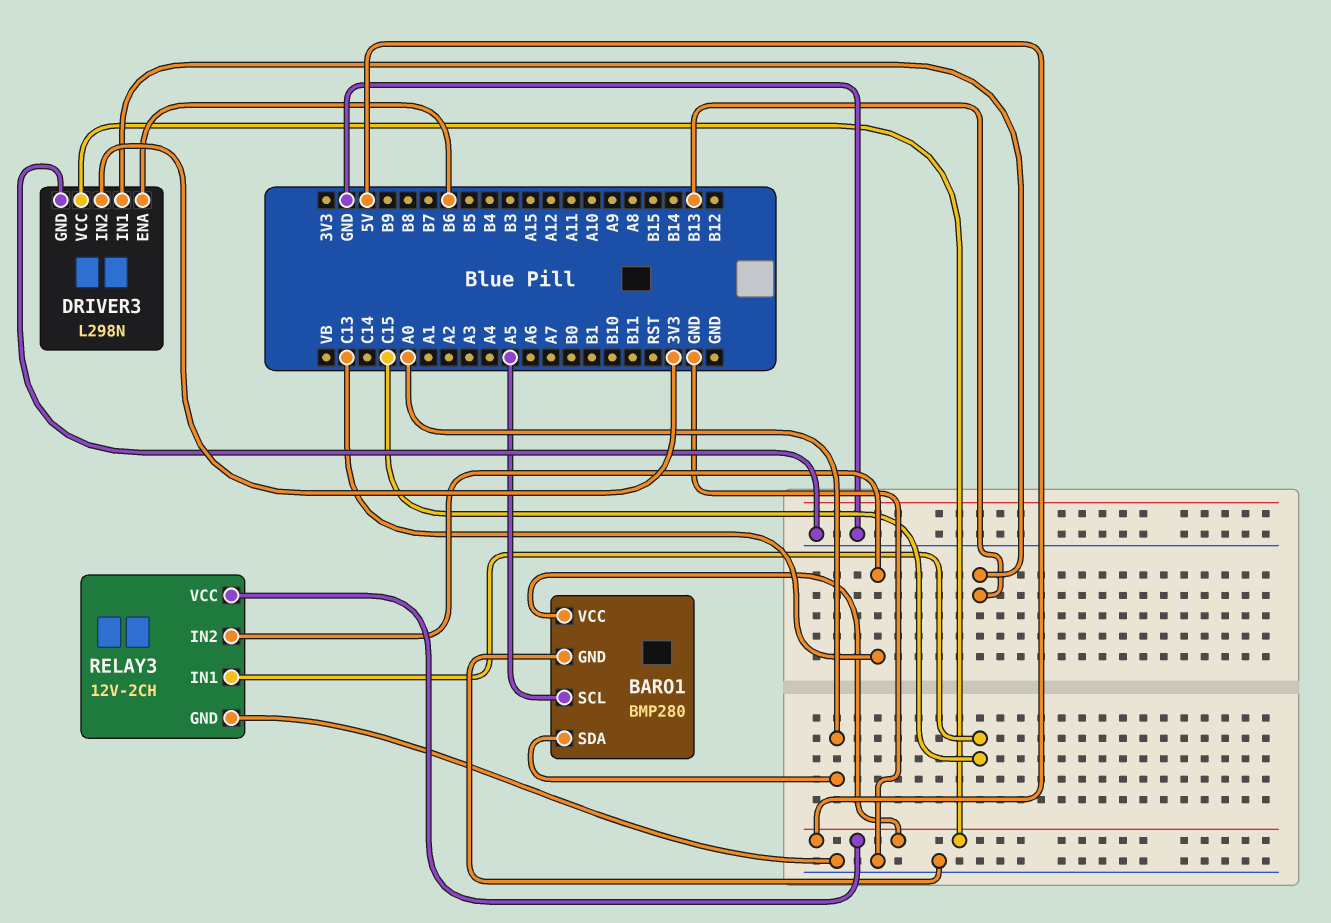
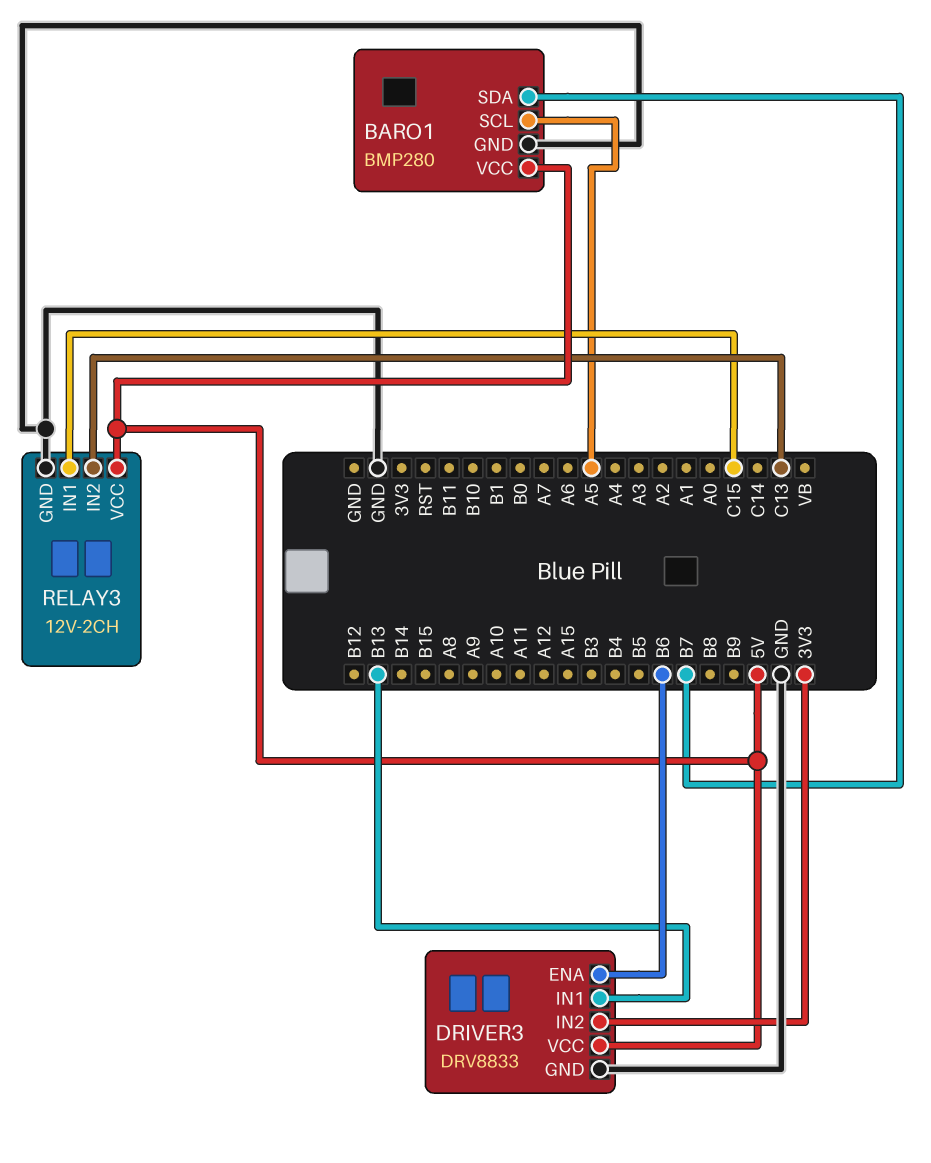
BARO1 pin SDA: A0 -> B7
DRIVER3: L298N -> DRV8833

